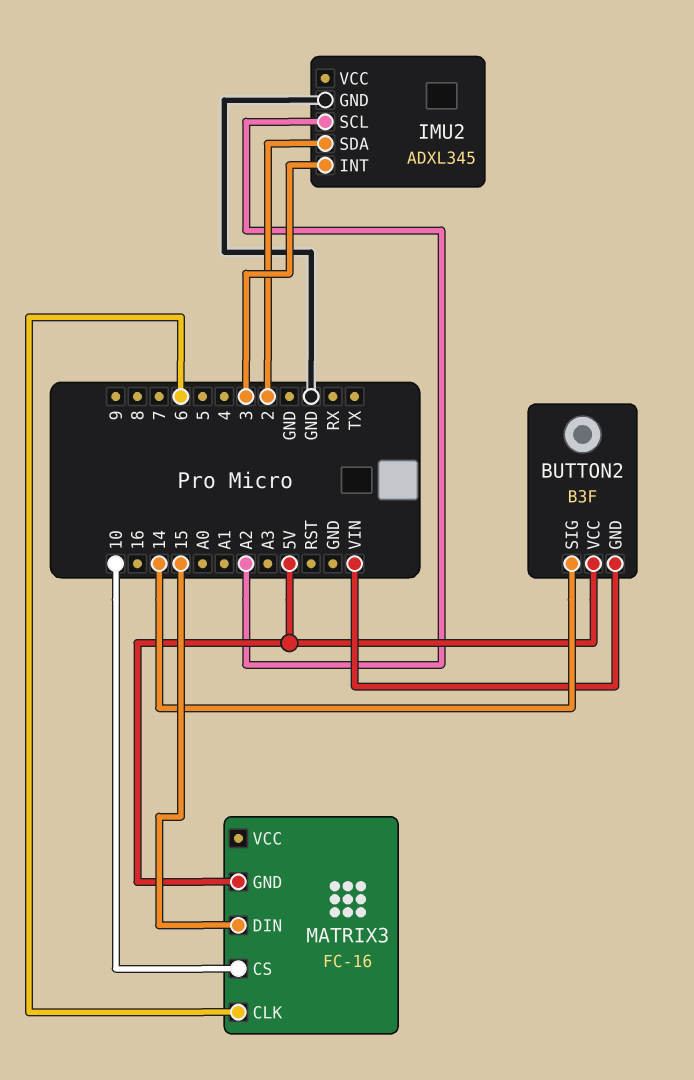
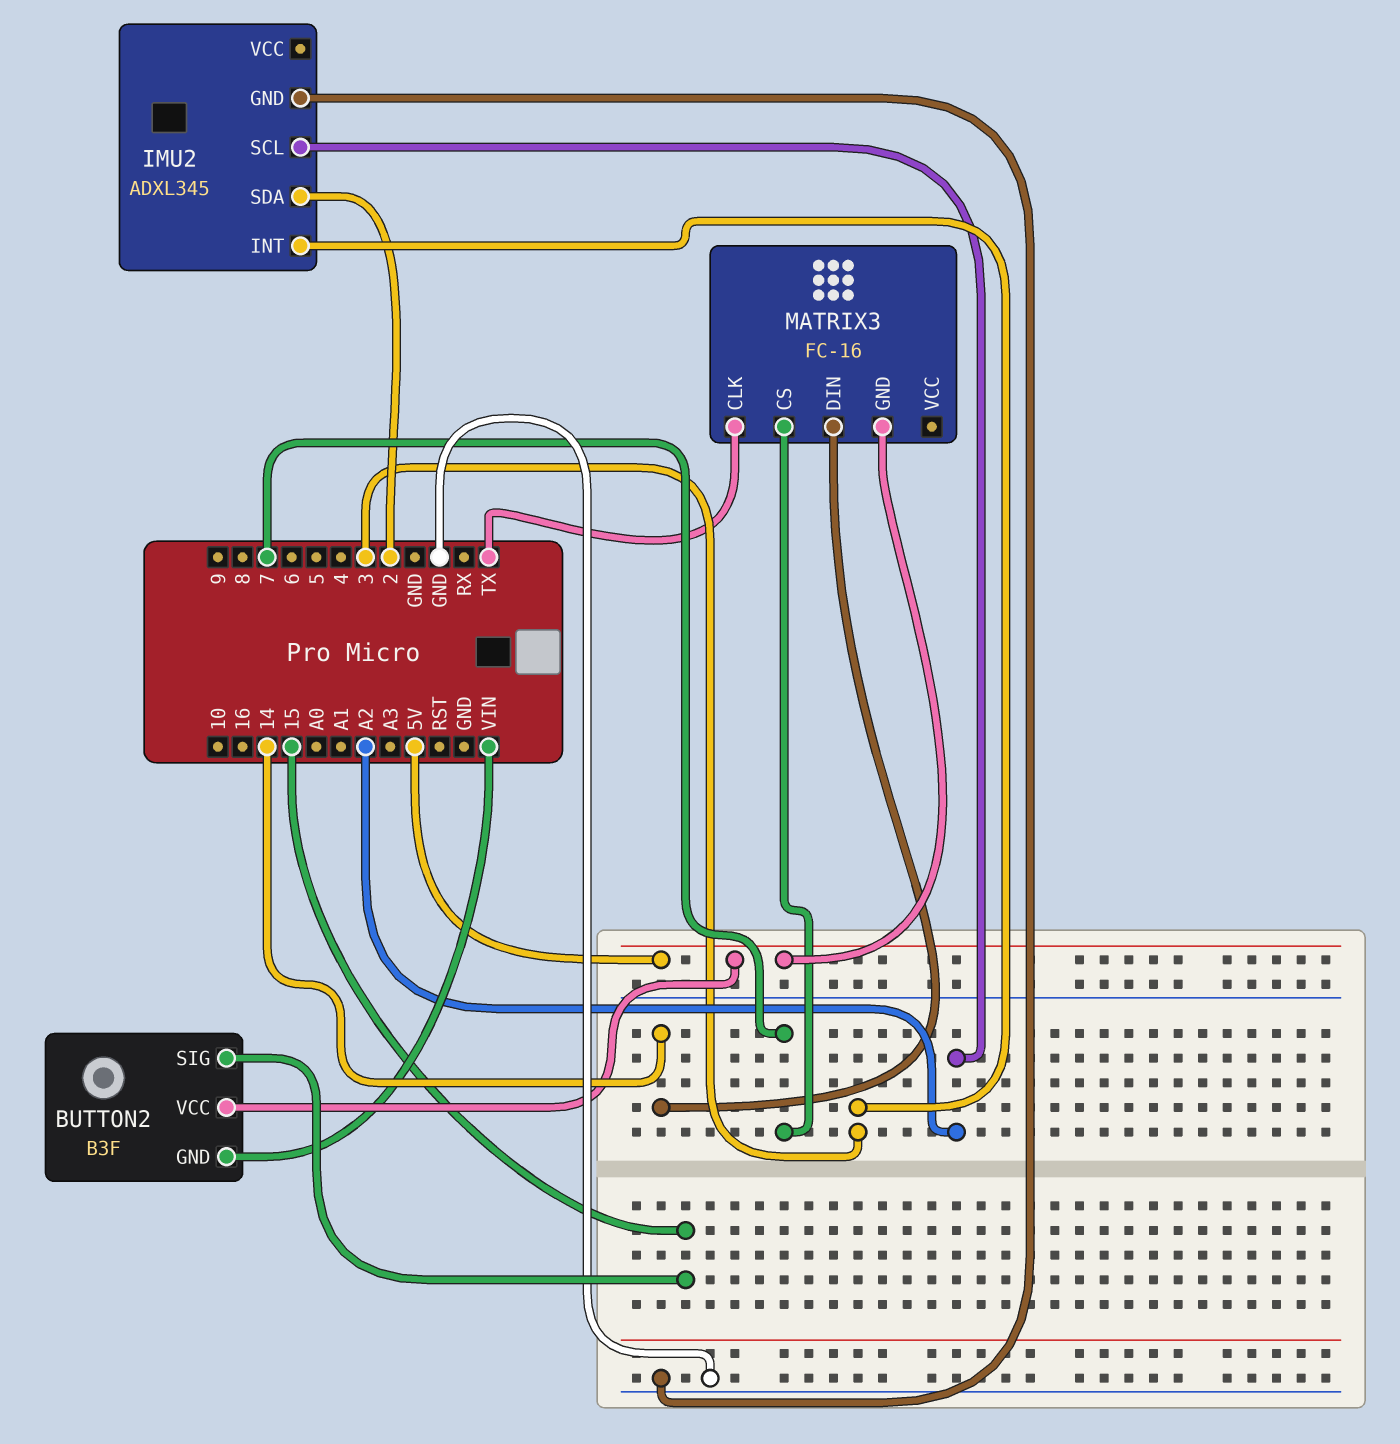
BUTTON2 pin SIG: 14 -> 15
MATRIX3 pin CLK: 6 -> TX
MATRIX3 pin CS: 10 -> 7
MATRIX3 pin DIN: 15 -> 14

